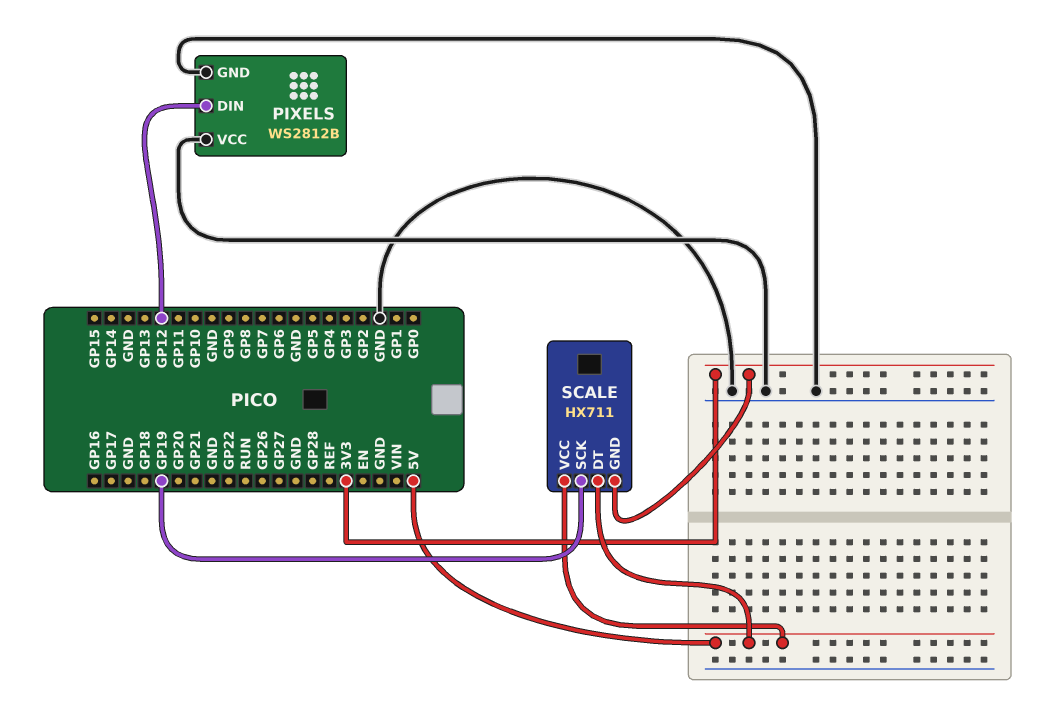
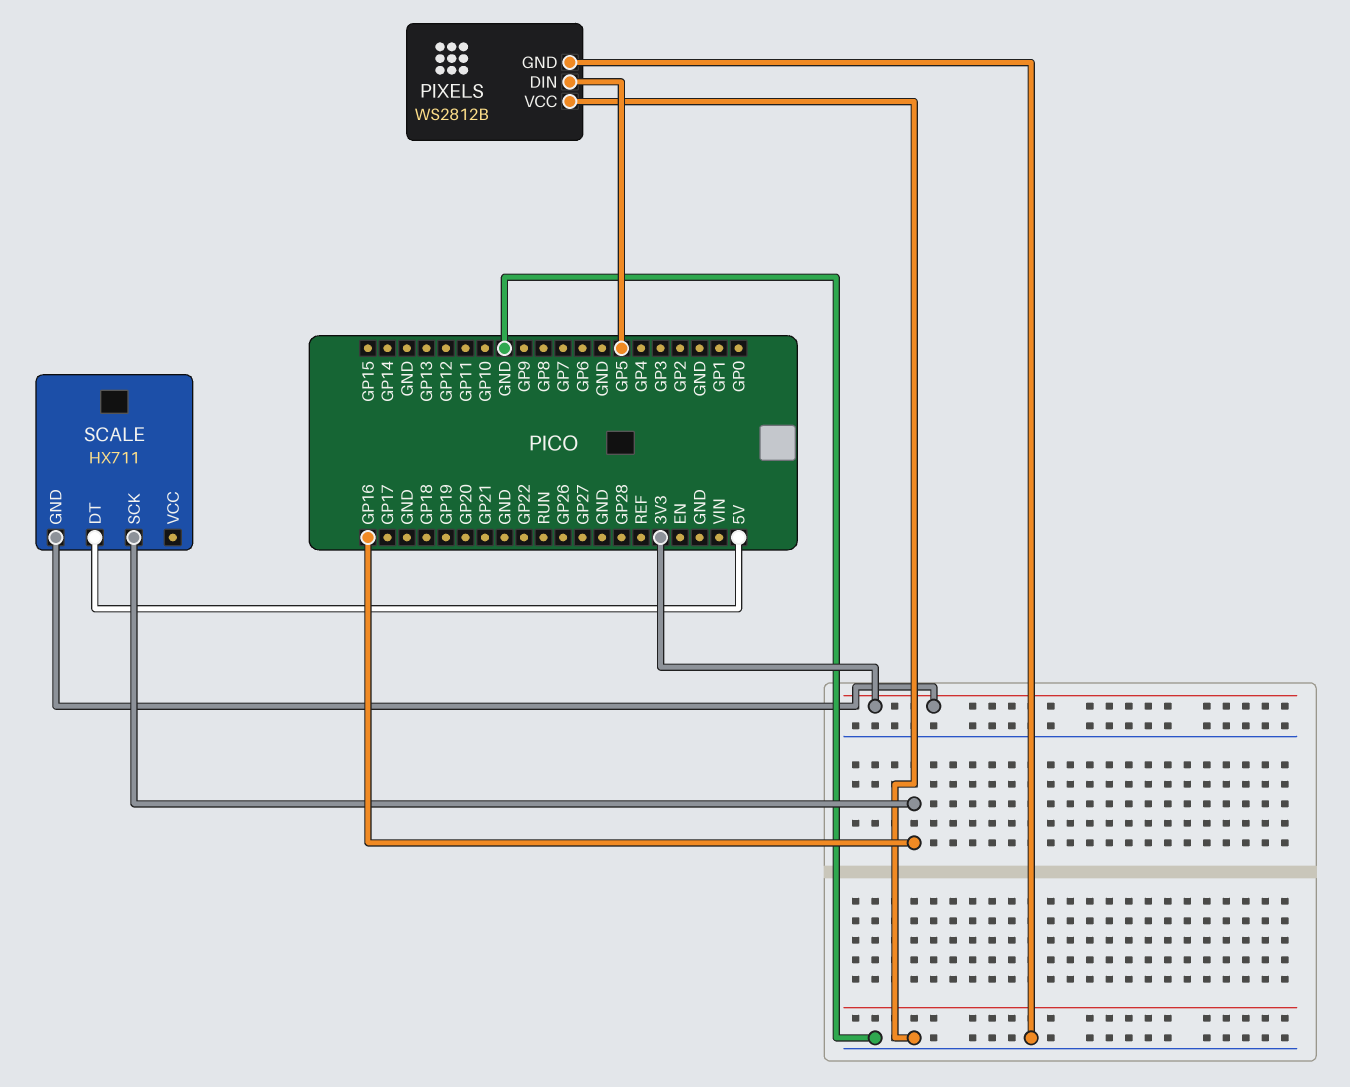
PIXELS pin DIN: GP12 -> GP5
SCALE pin SCK: GP19 -> GP16
SCALE pin VCC: 5V -> none

